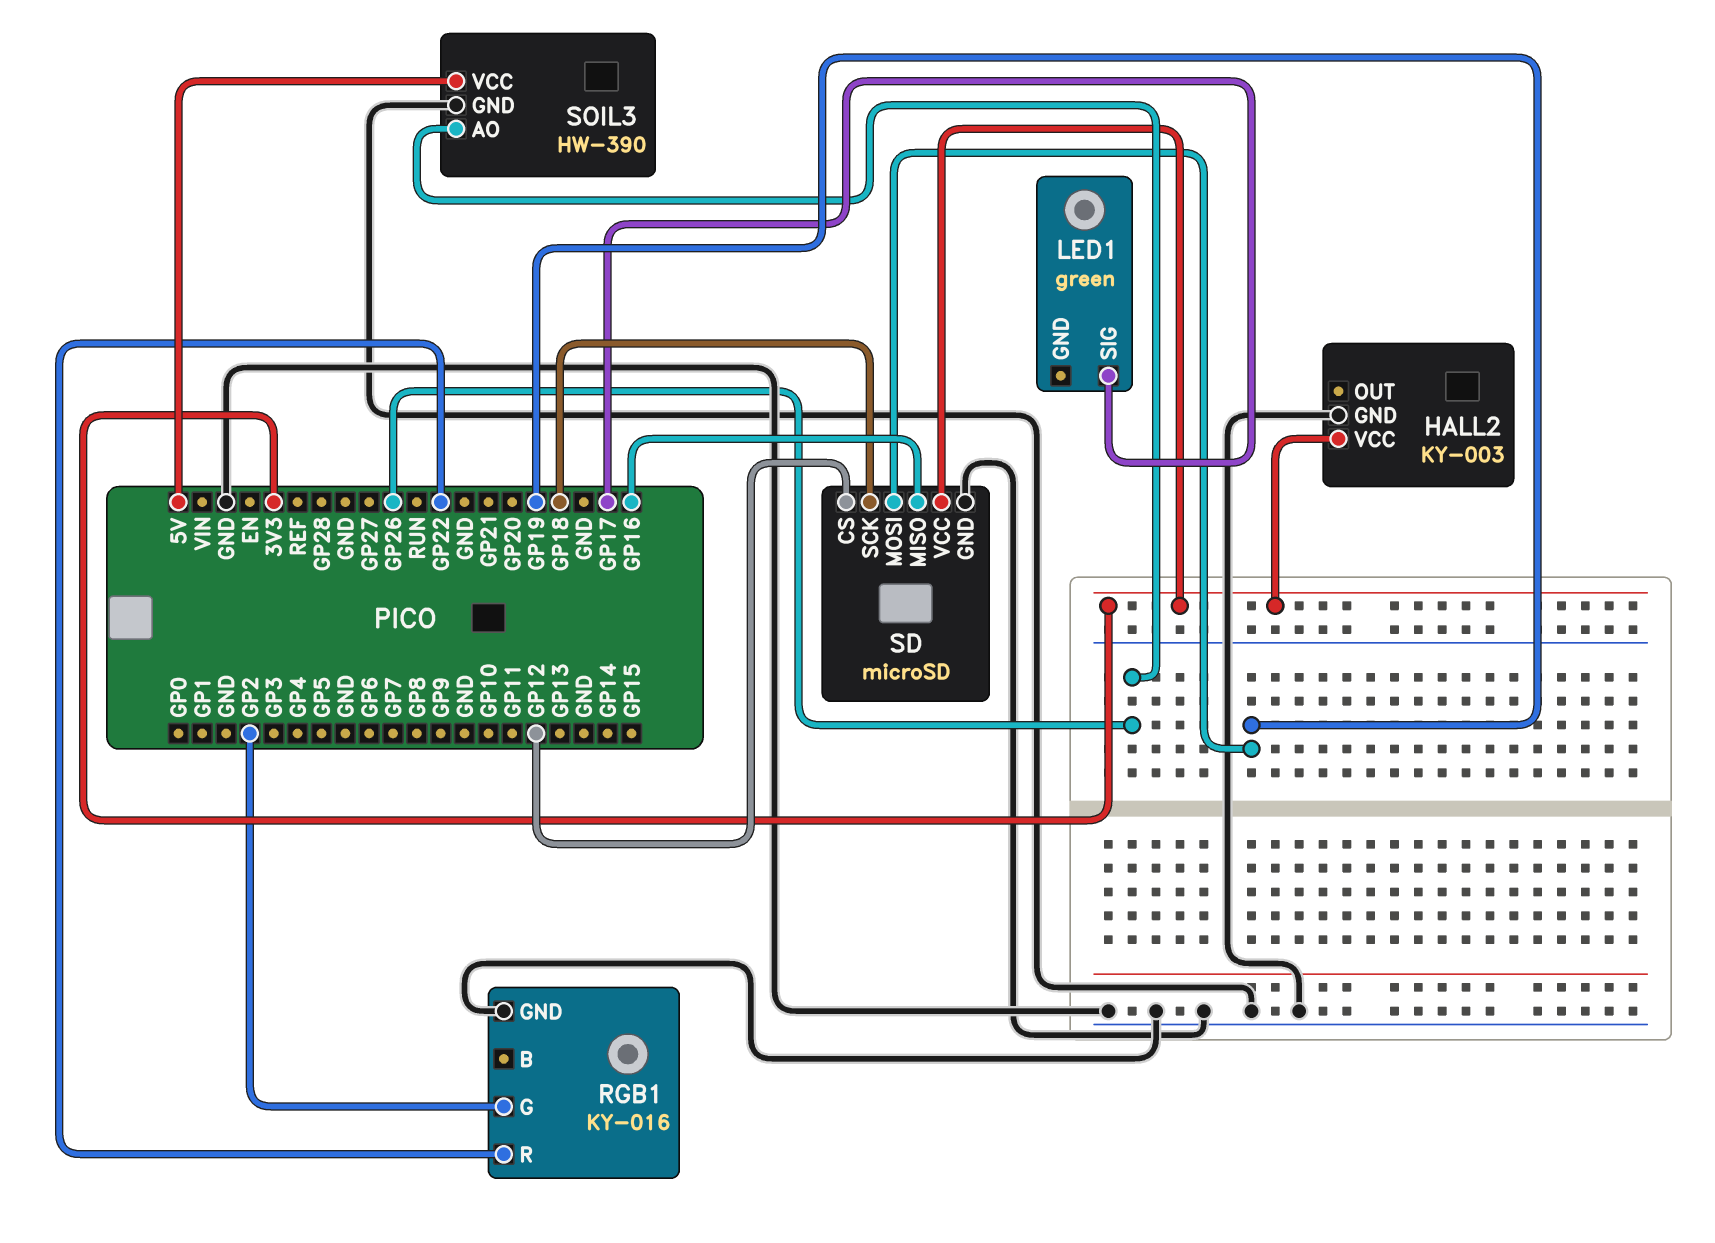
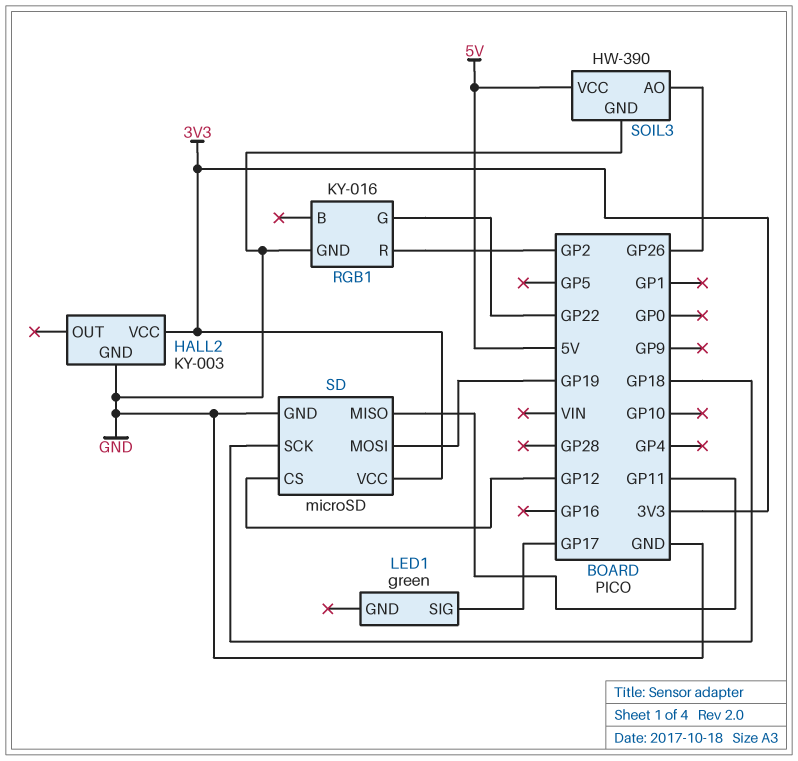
RGB1 pin G: GP2 -> GP22
RGB1 pin R: GP22 -> GP2
SD pin MISO: GP16 -> GP11

